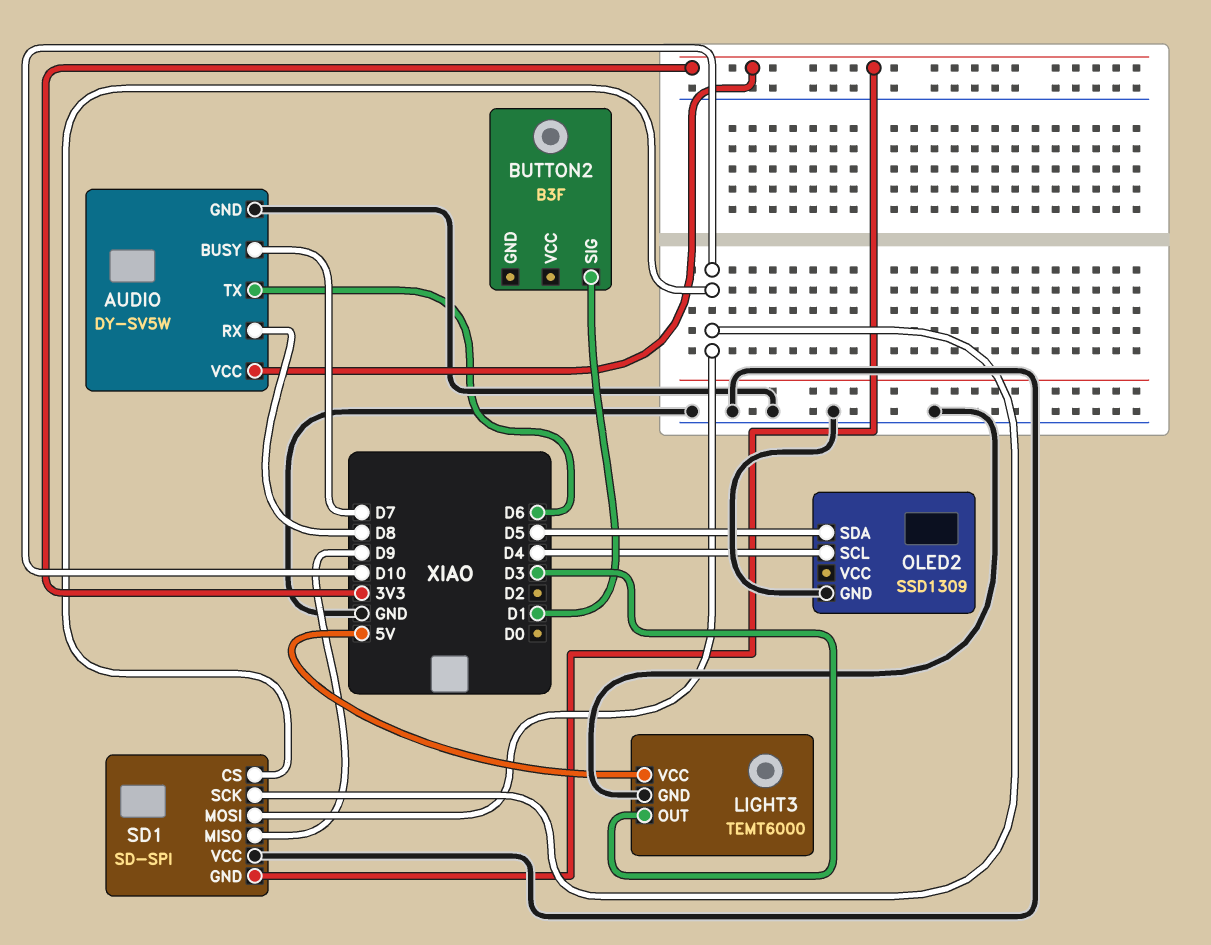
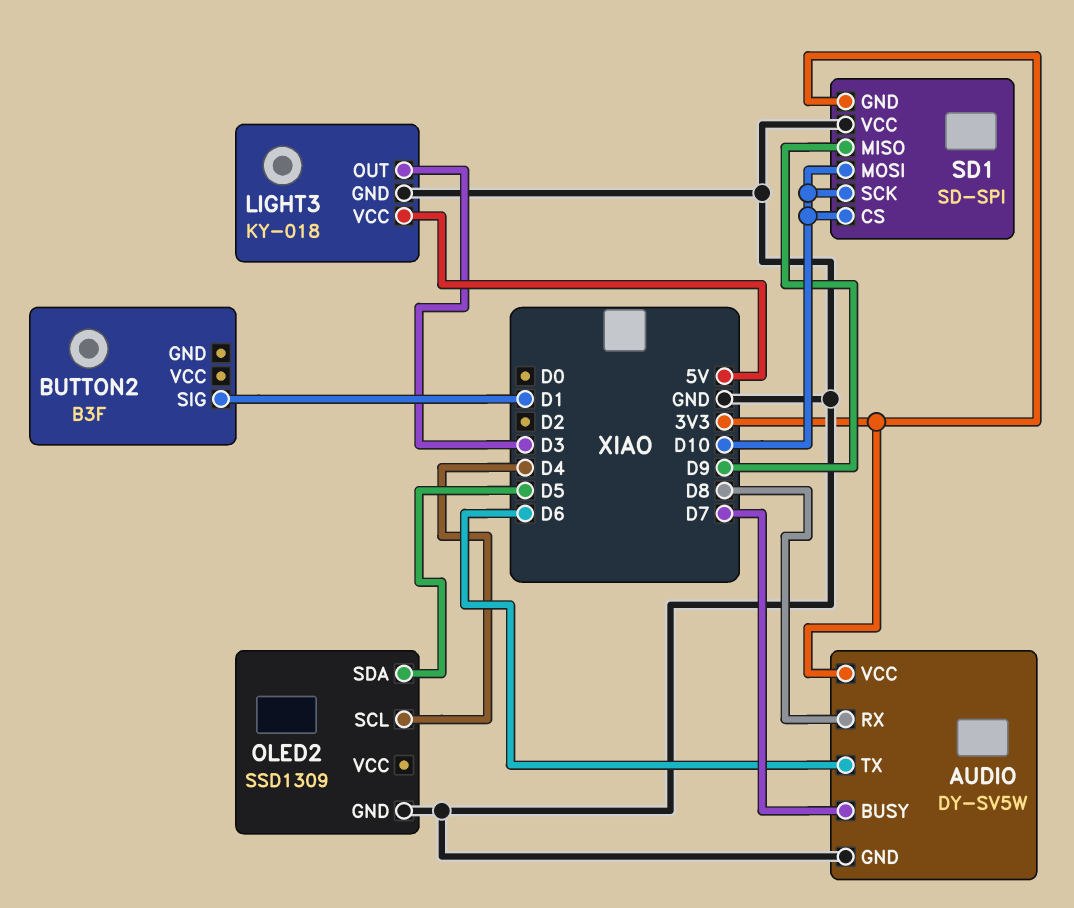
LIGHT3: TEMT6000 -> KY-018

